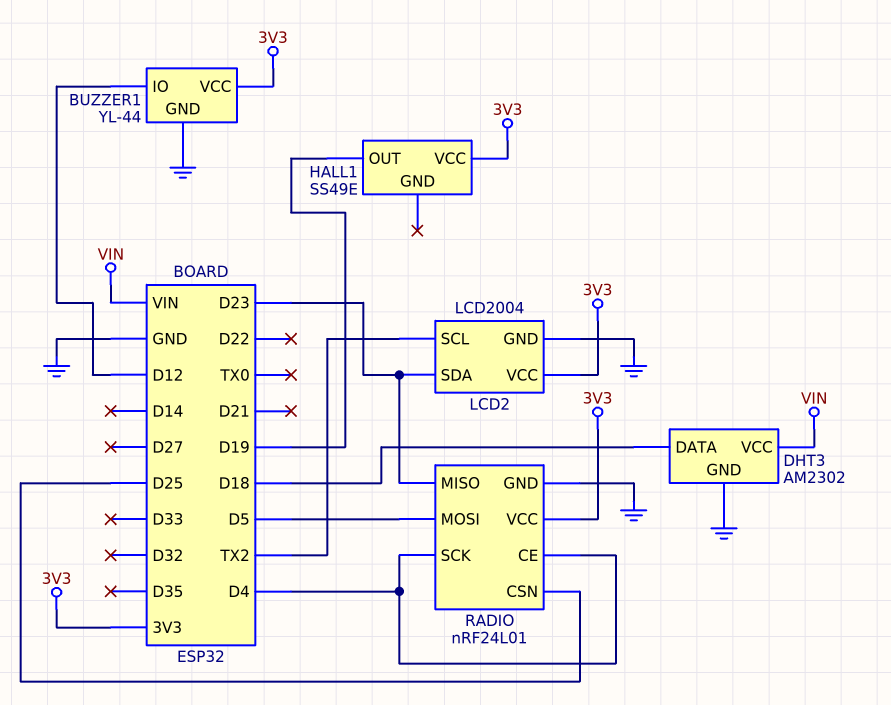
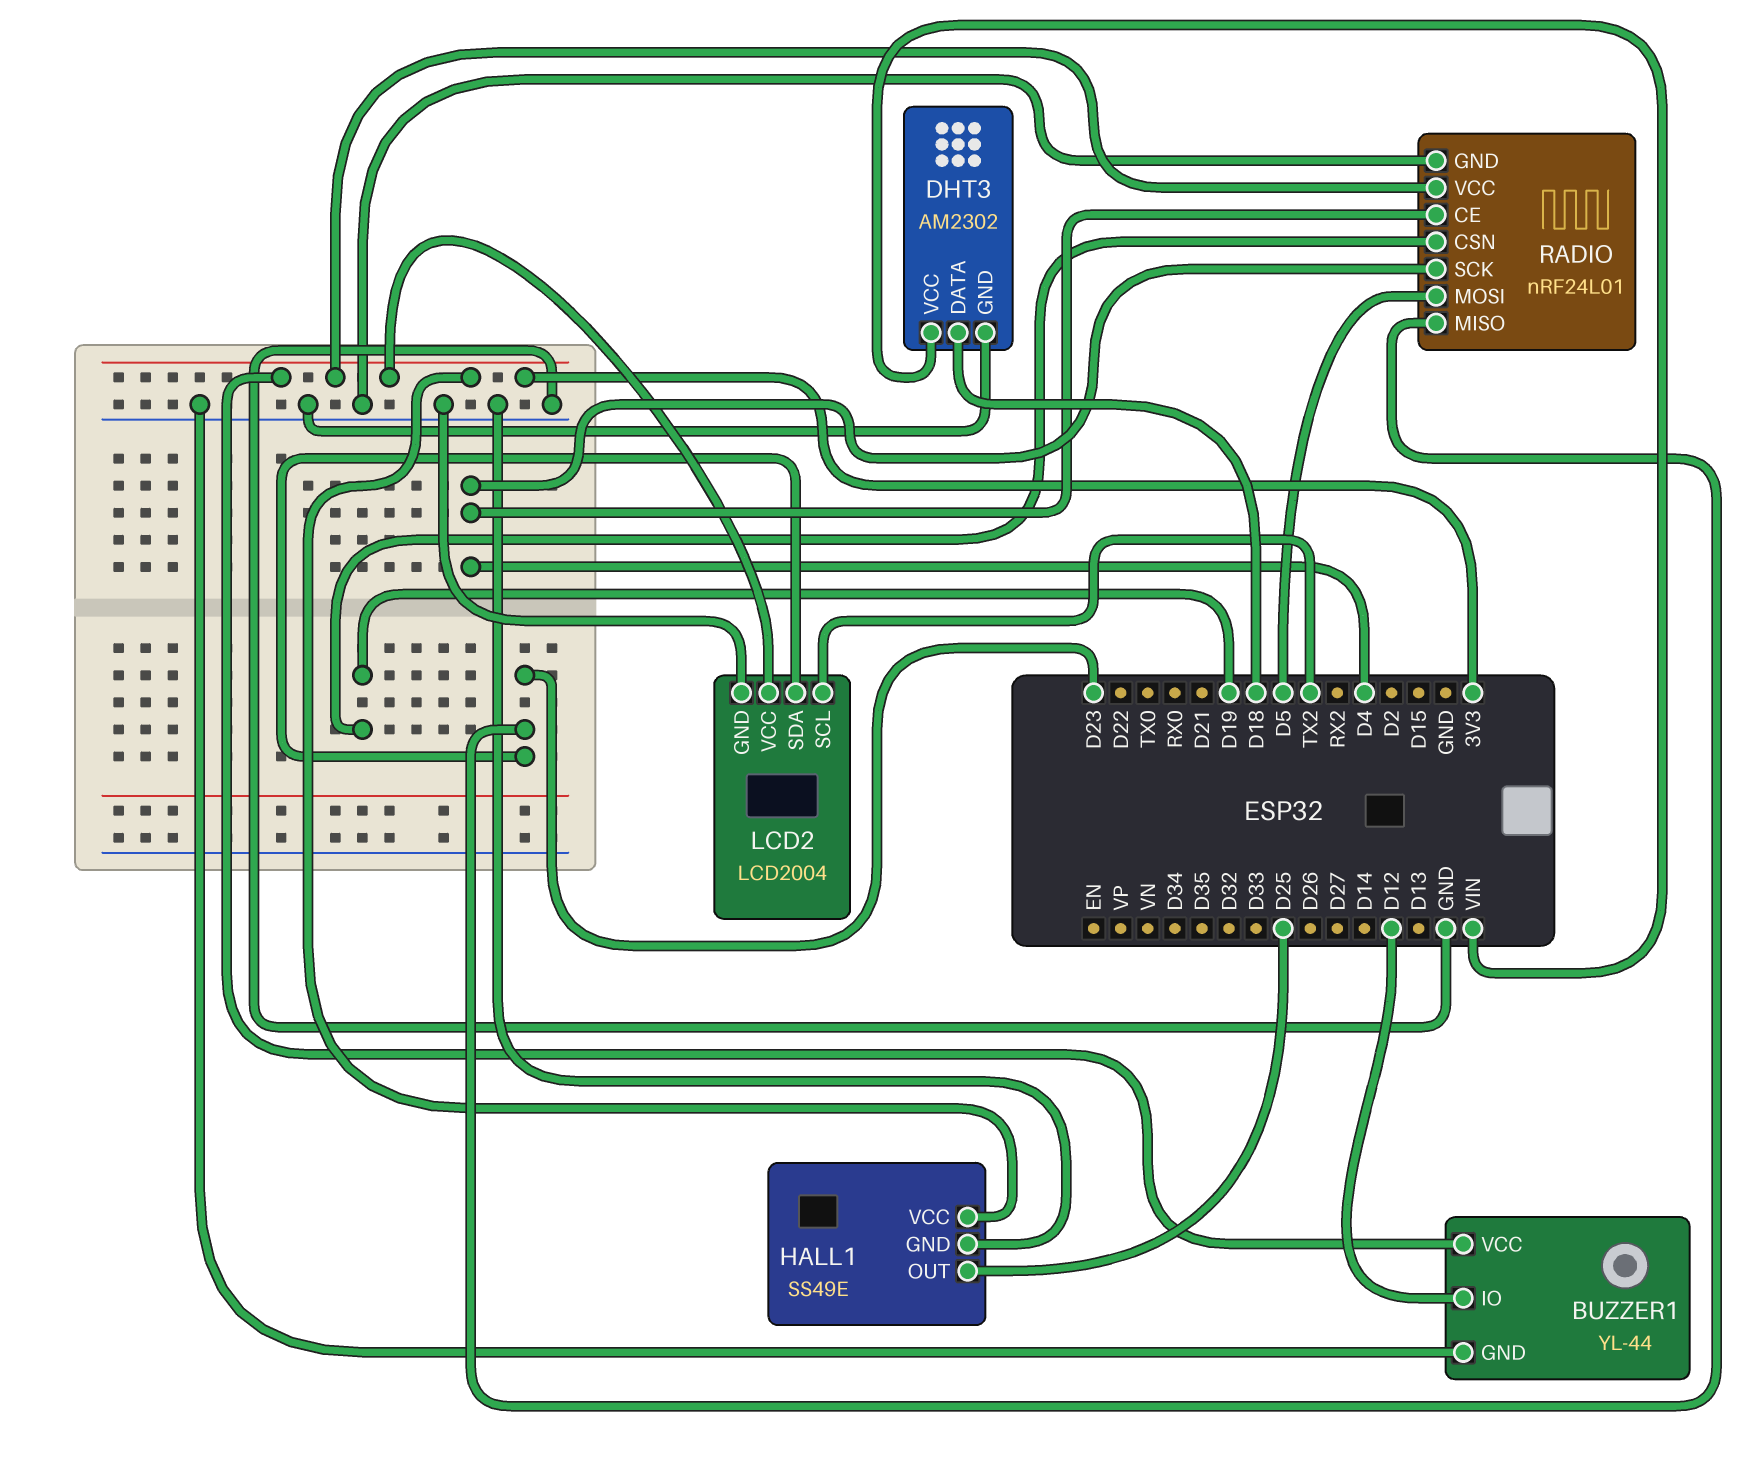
HALL1 pin GND: none -> GND
HALL1 pin OUT: D19 -> D25
RADIO pin CSN: D25 -> D19

